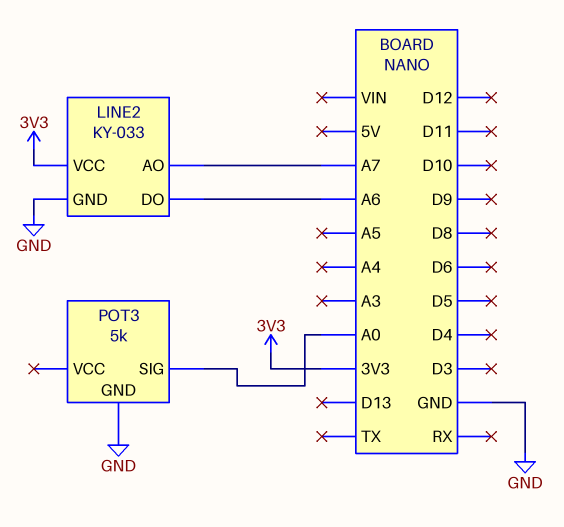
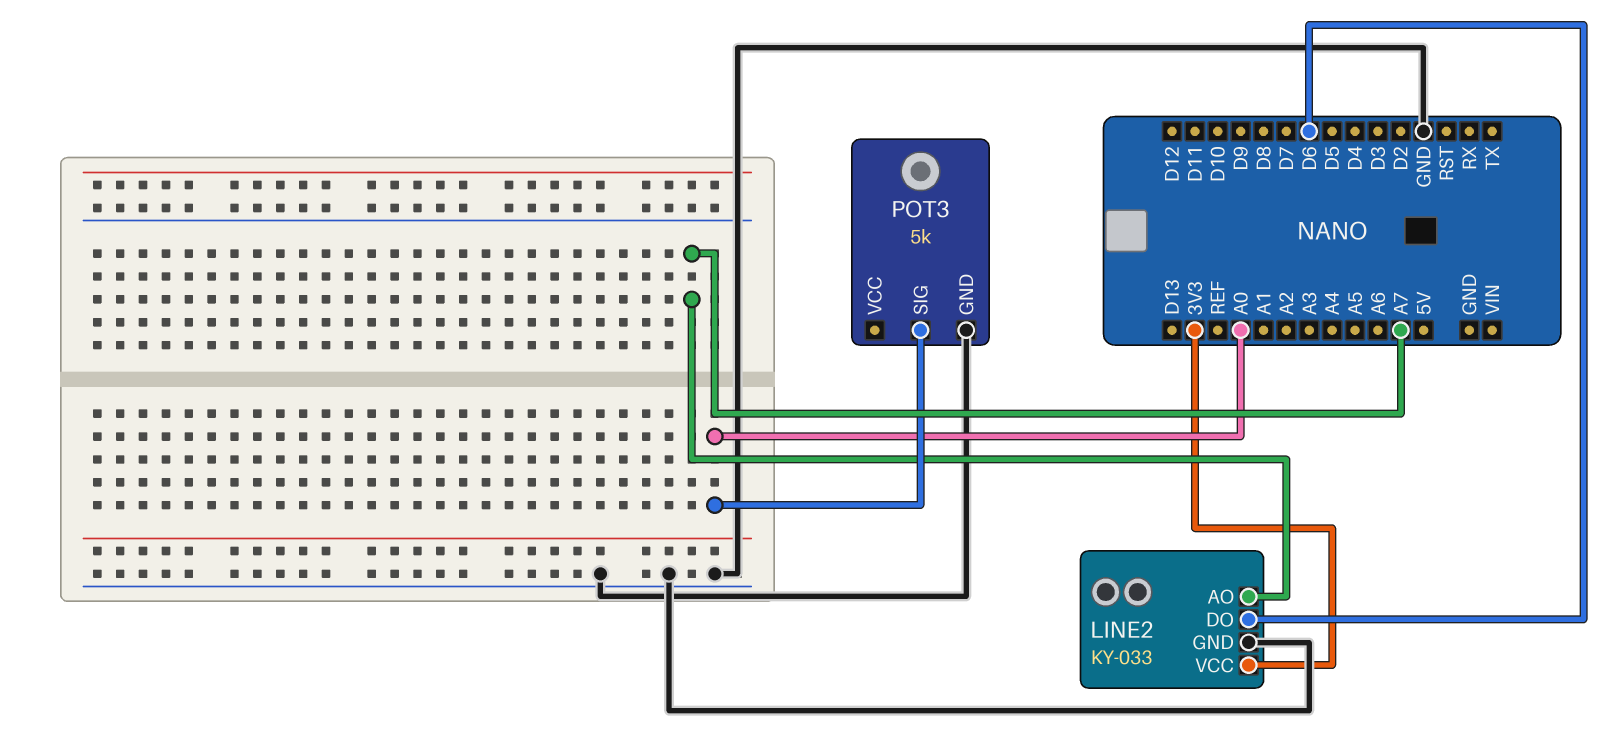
LINE2 pin DO: A6 -> D6

